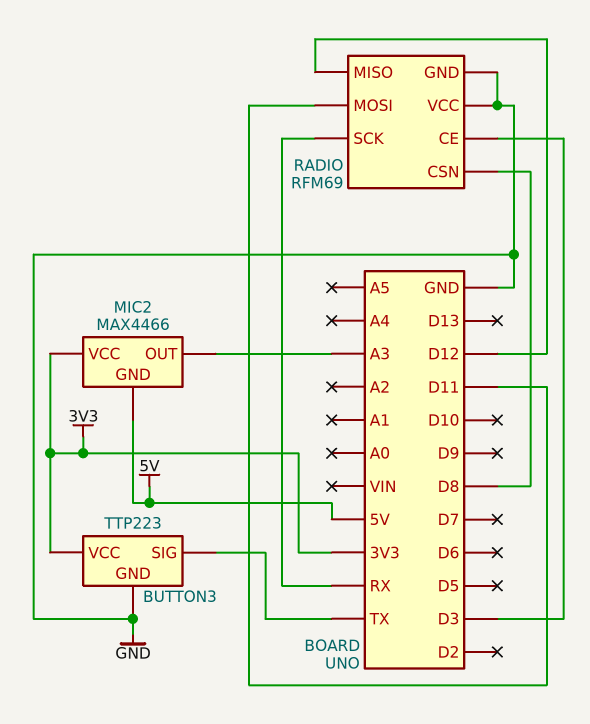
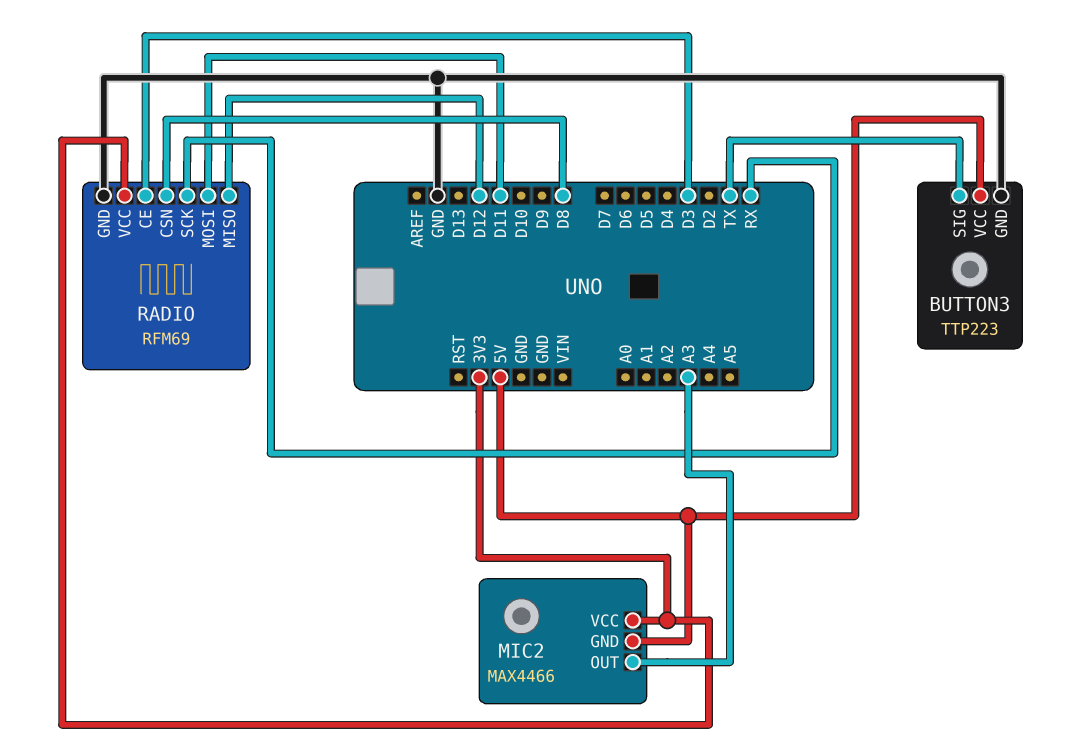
BUTTON3 pin VCC: 3V3 -> 5V
RADIO pin VCC: GND -> 3V3

